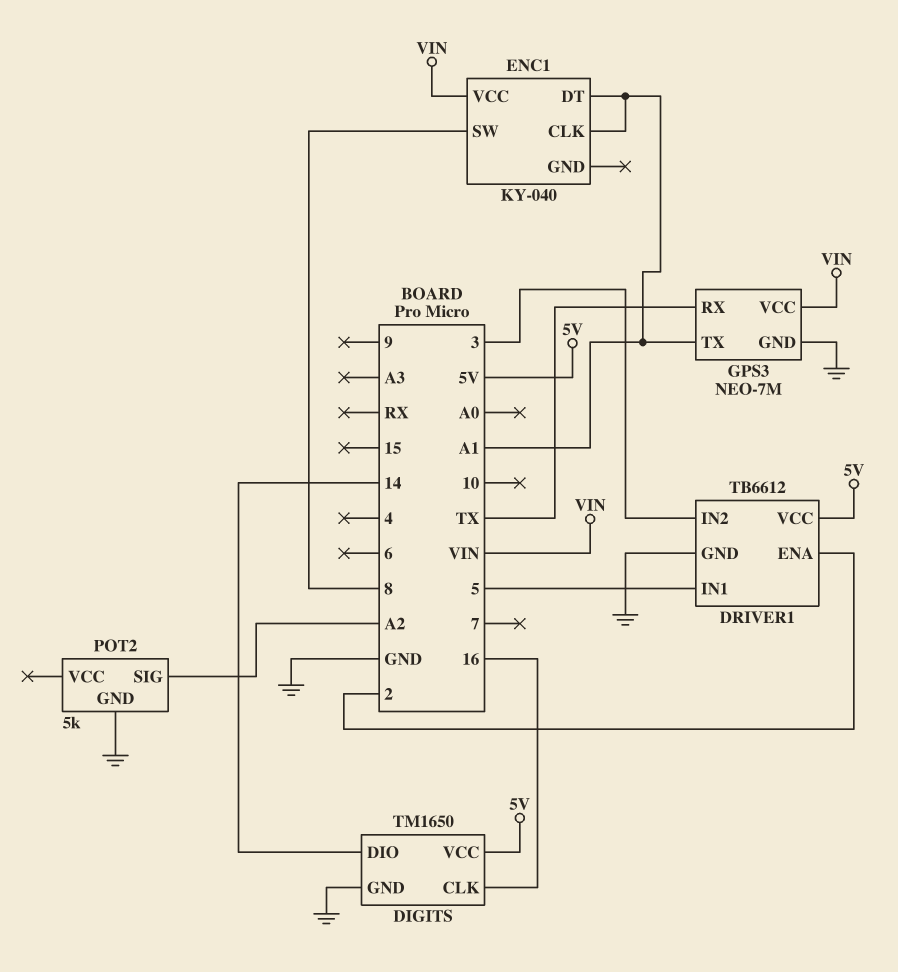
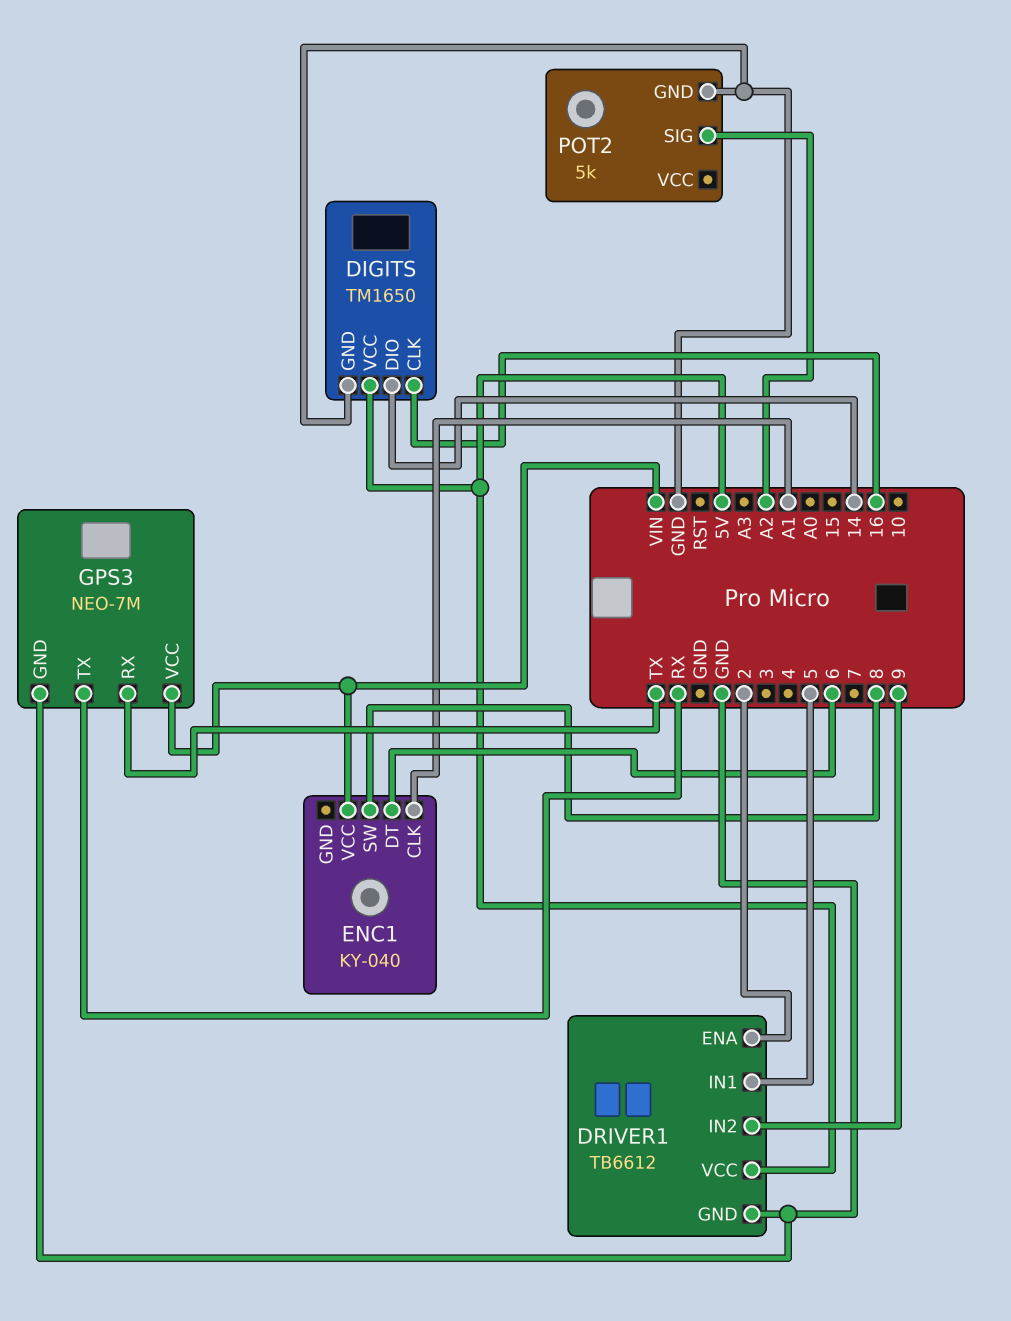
DRIVER1 pin IN2: 3 -> 9
ENC1 pin DT: A1 -> 6
GPS3 pin TX: A1 -> RX

